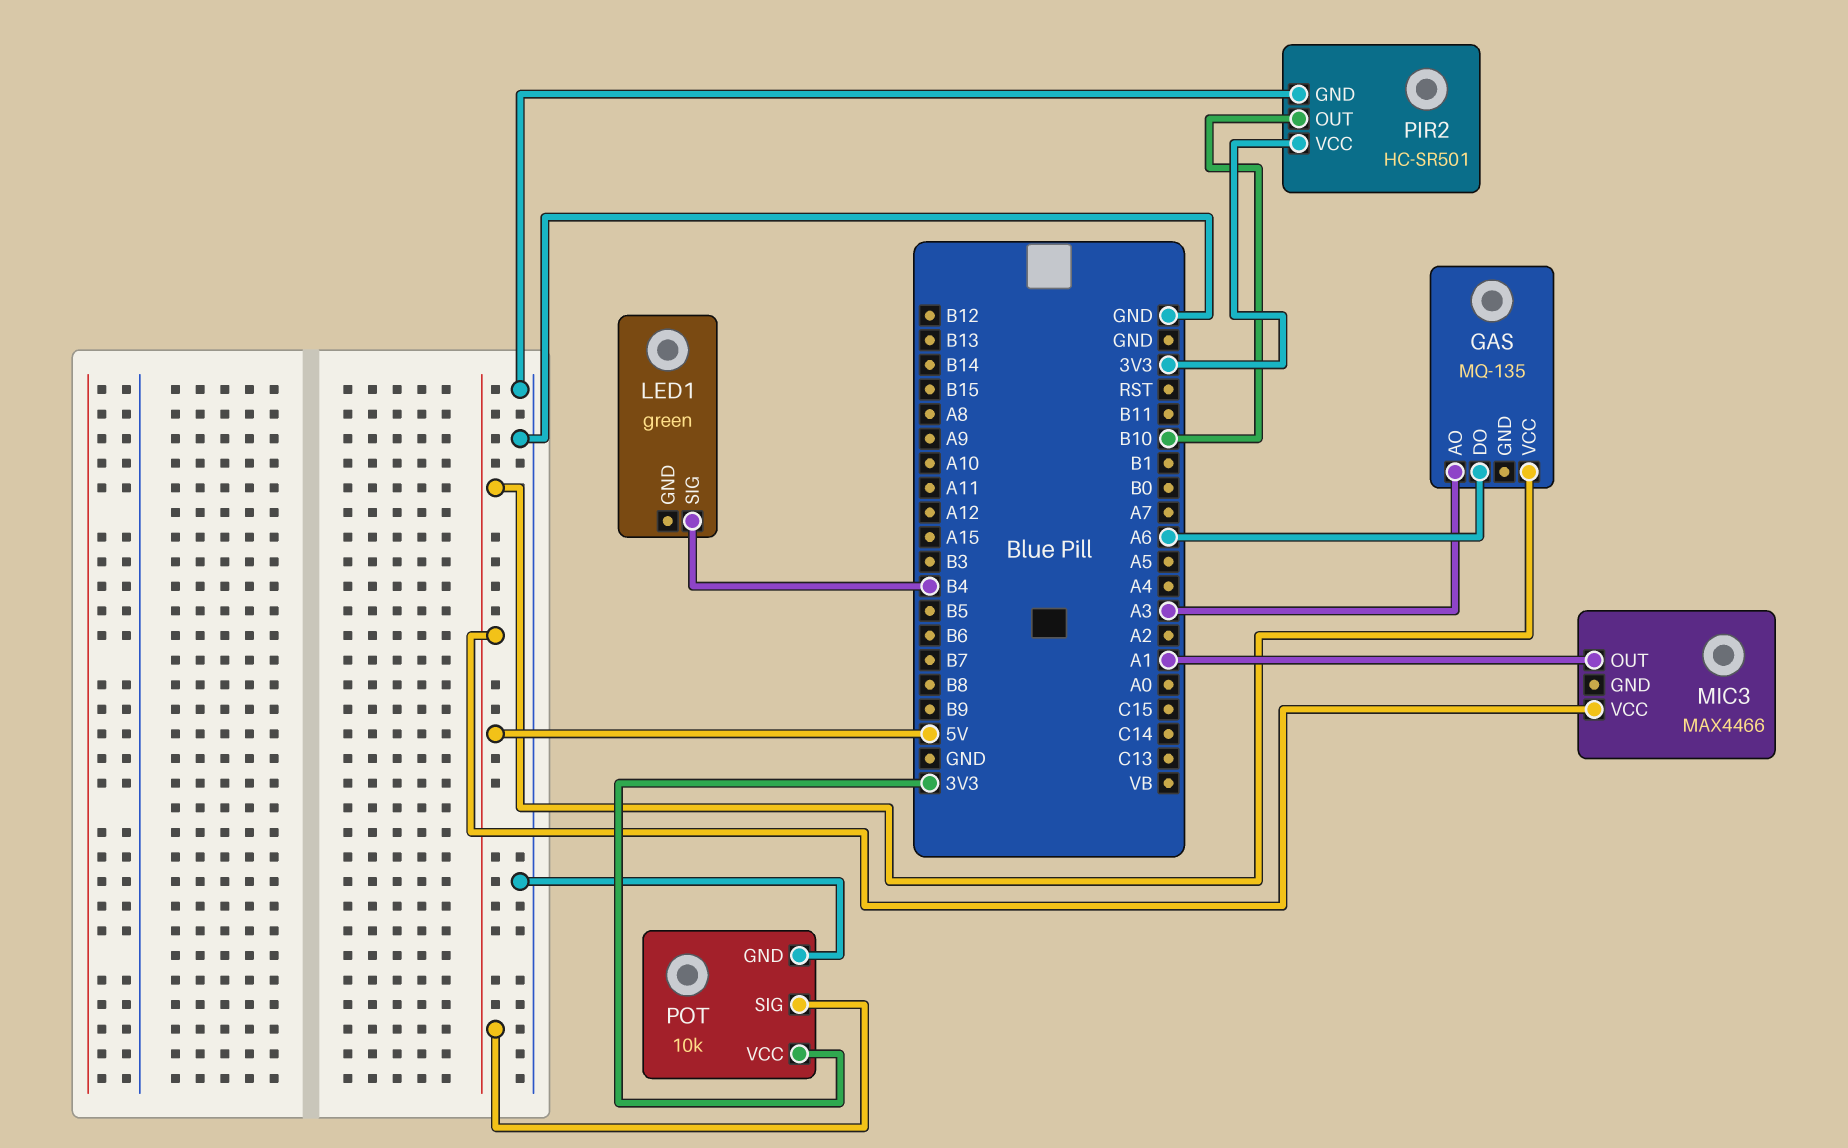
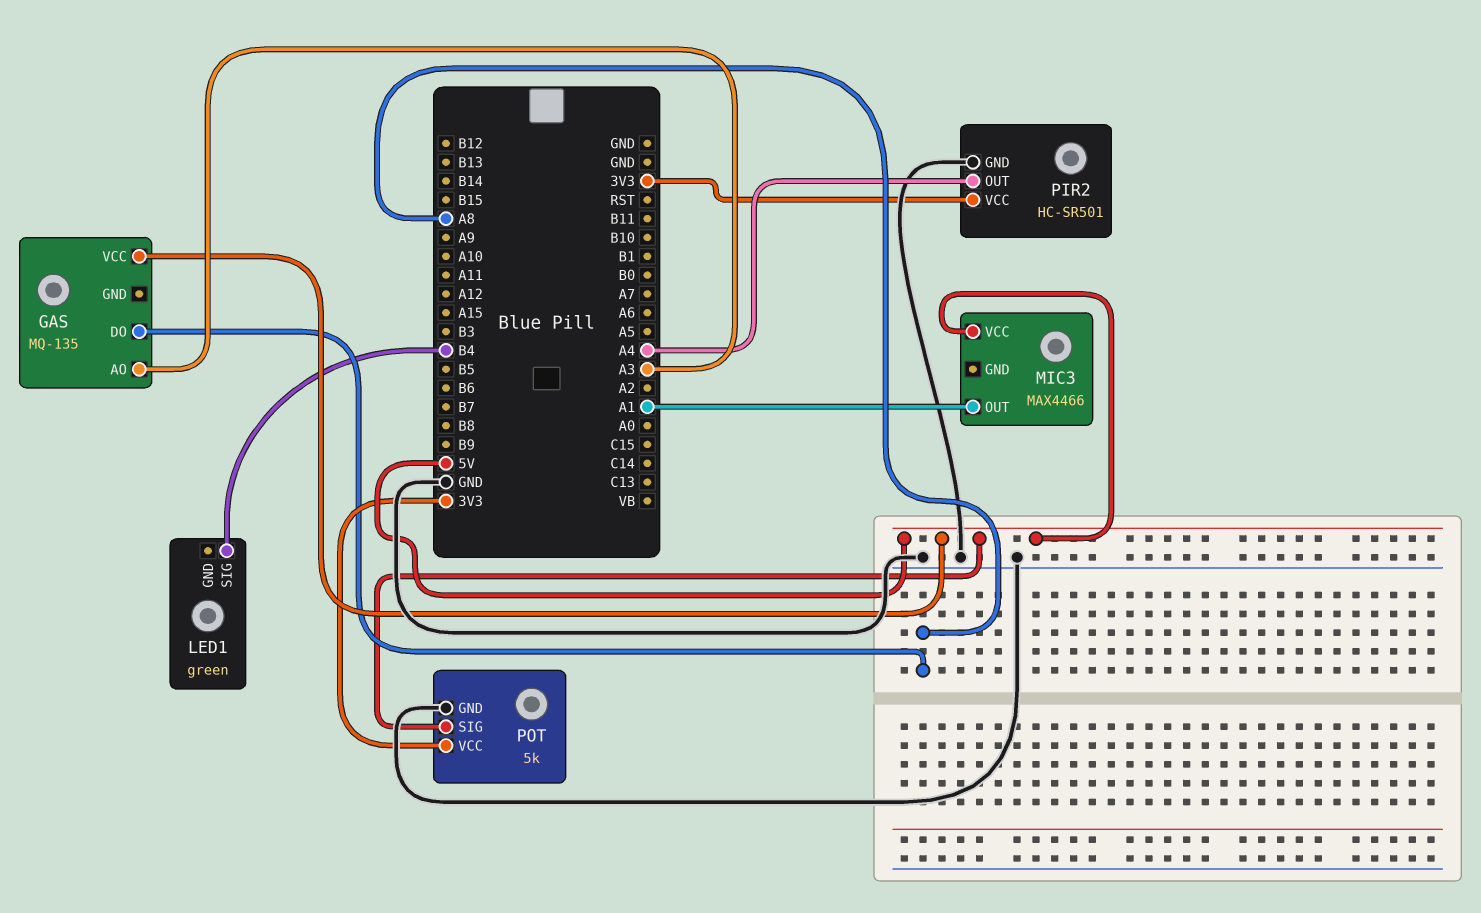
GAS pin DO: A6 -> A8
PIR2 pin OUT: B10 -> A4
POT: 10k -> 5k

